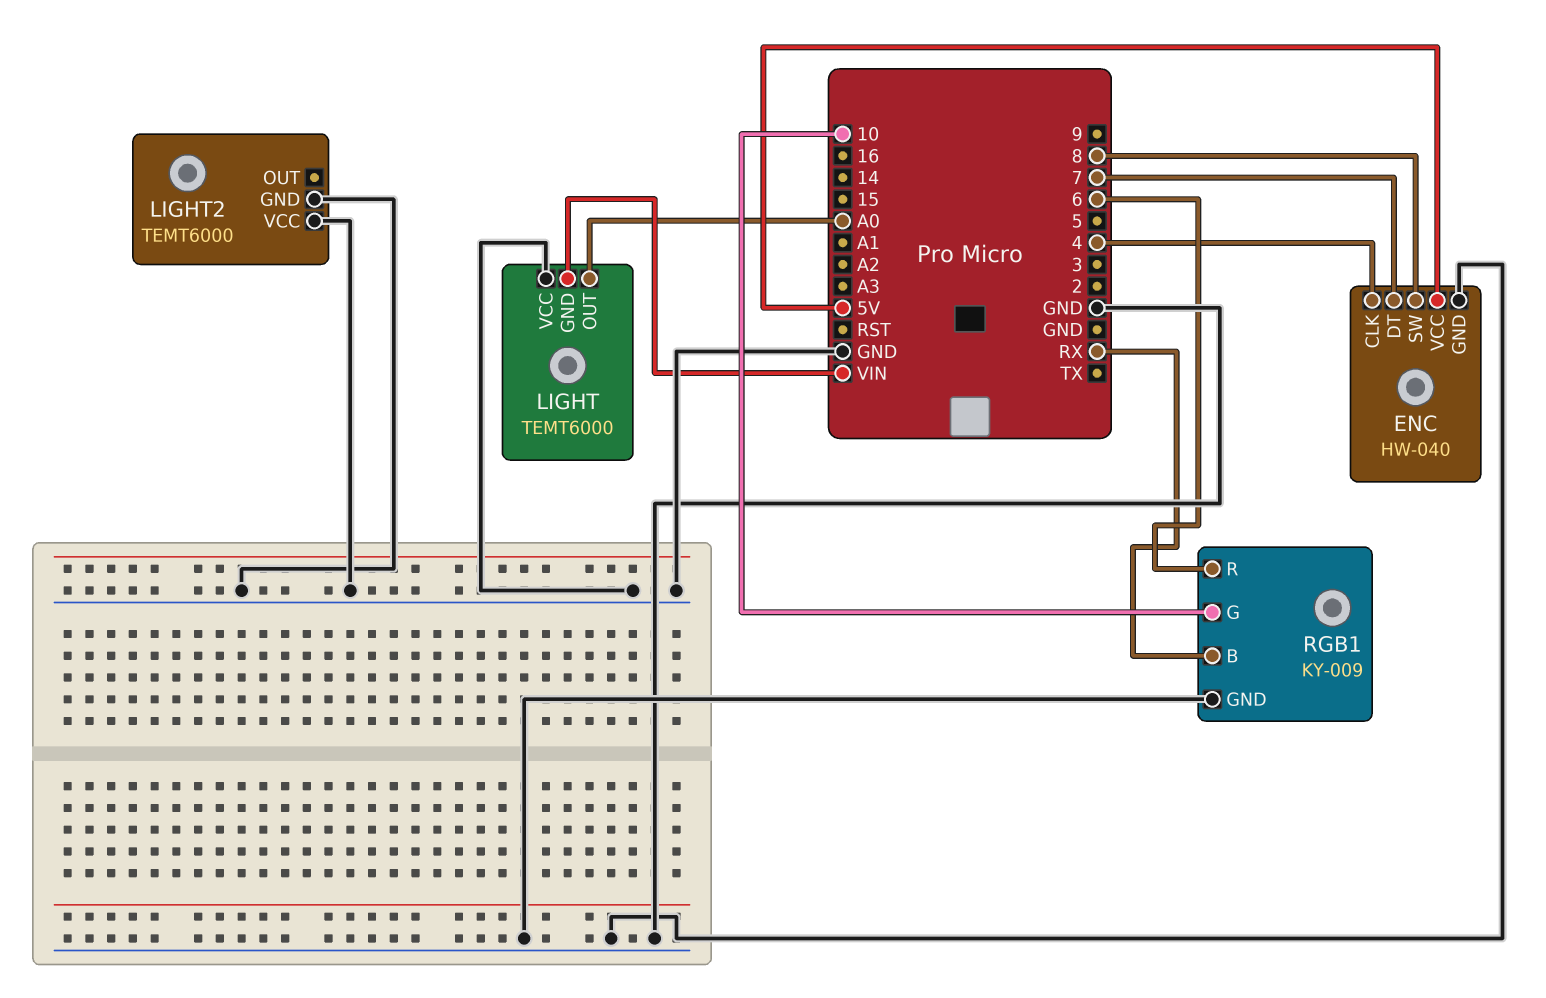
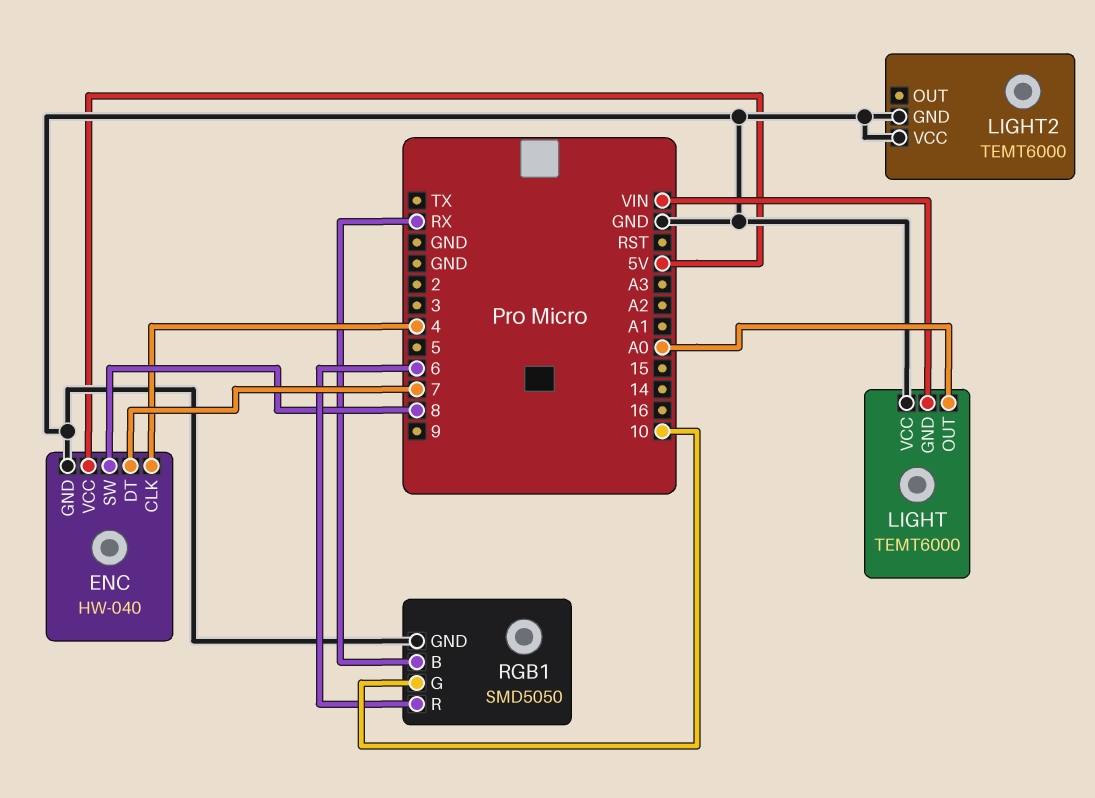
RGB1: KY-009 -> SMD5050

